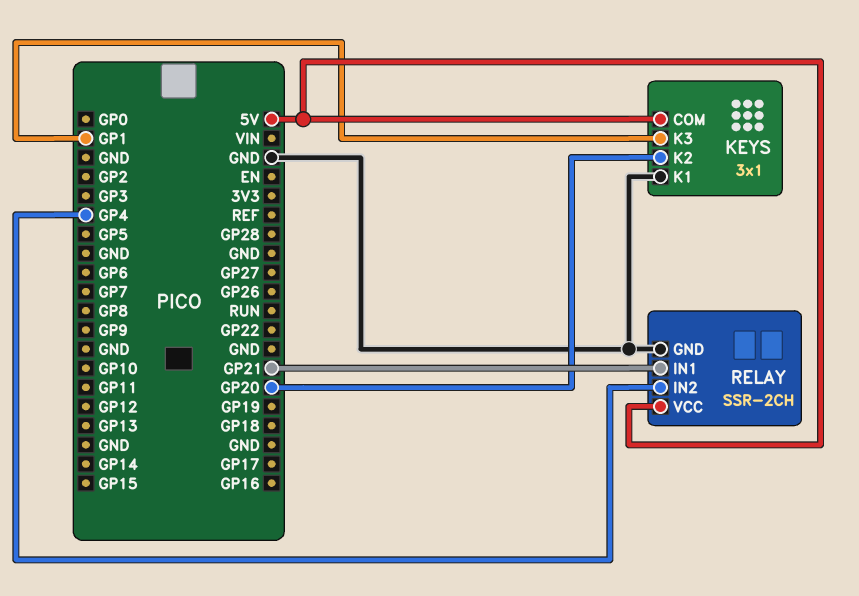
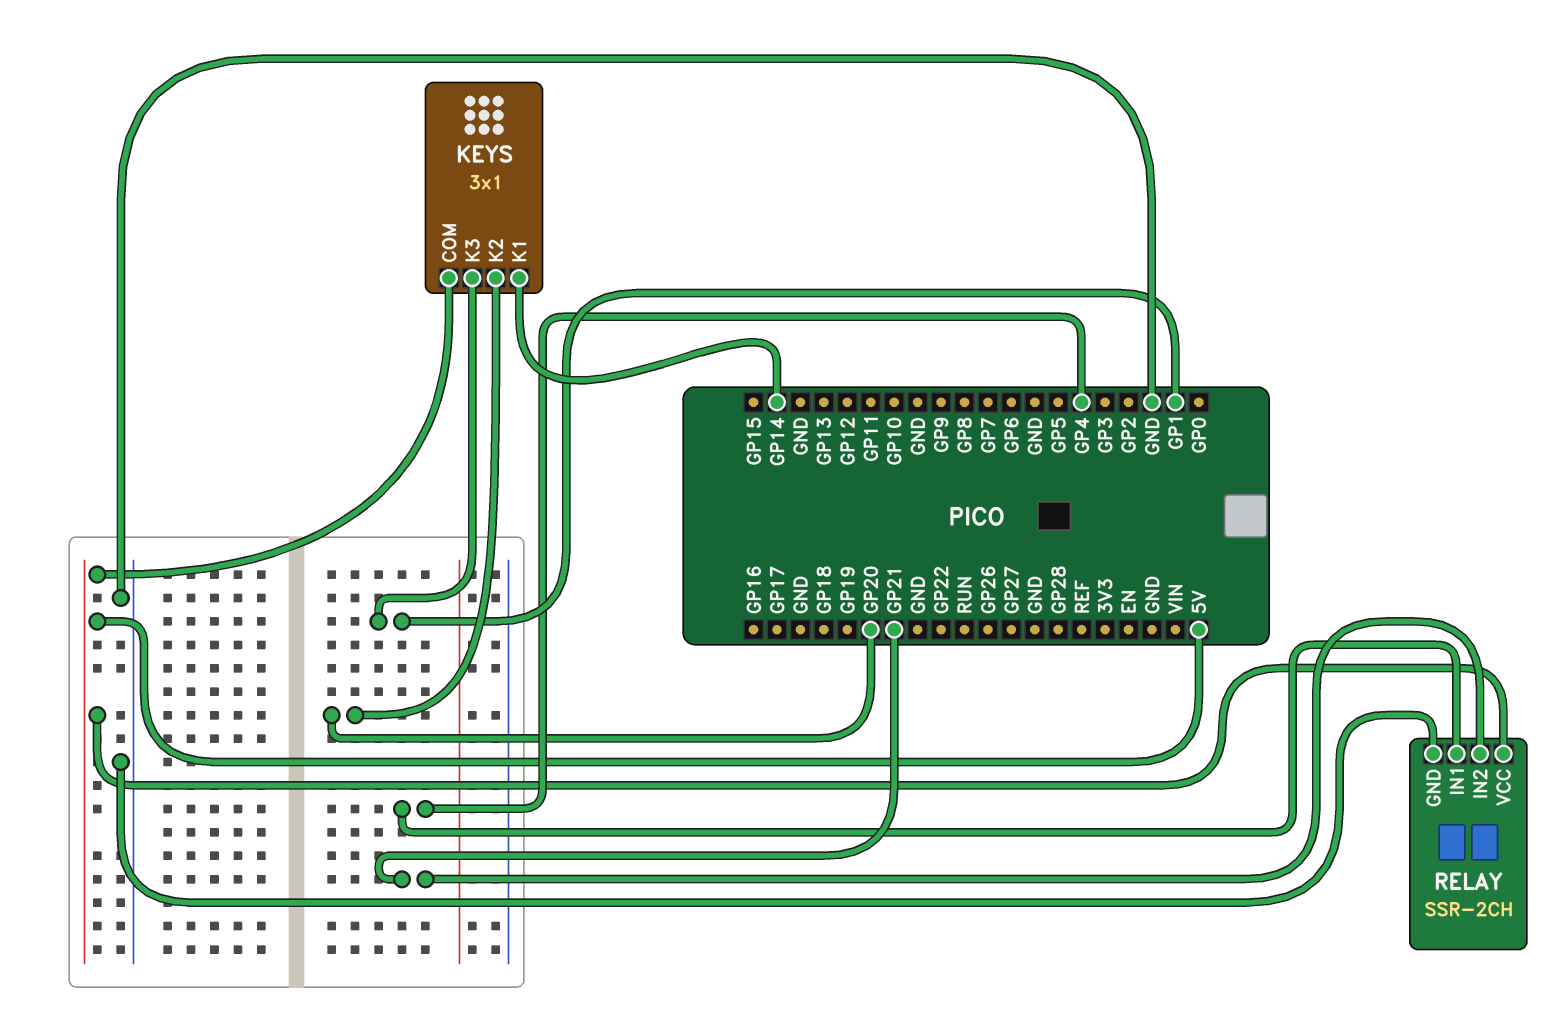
KEYS pin K1: GND -> GP14
RELAY pin IN1: GP21 -> GP4
RELAY pin IN2: GP4 -> GP21

